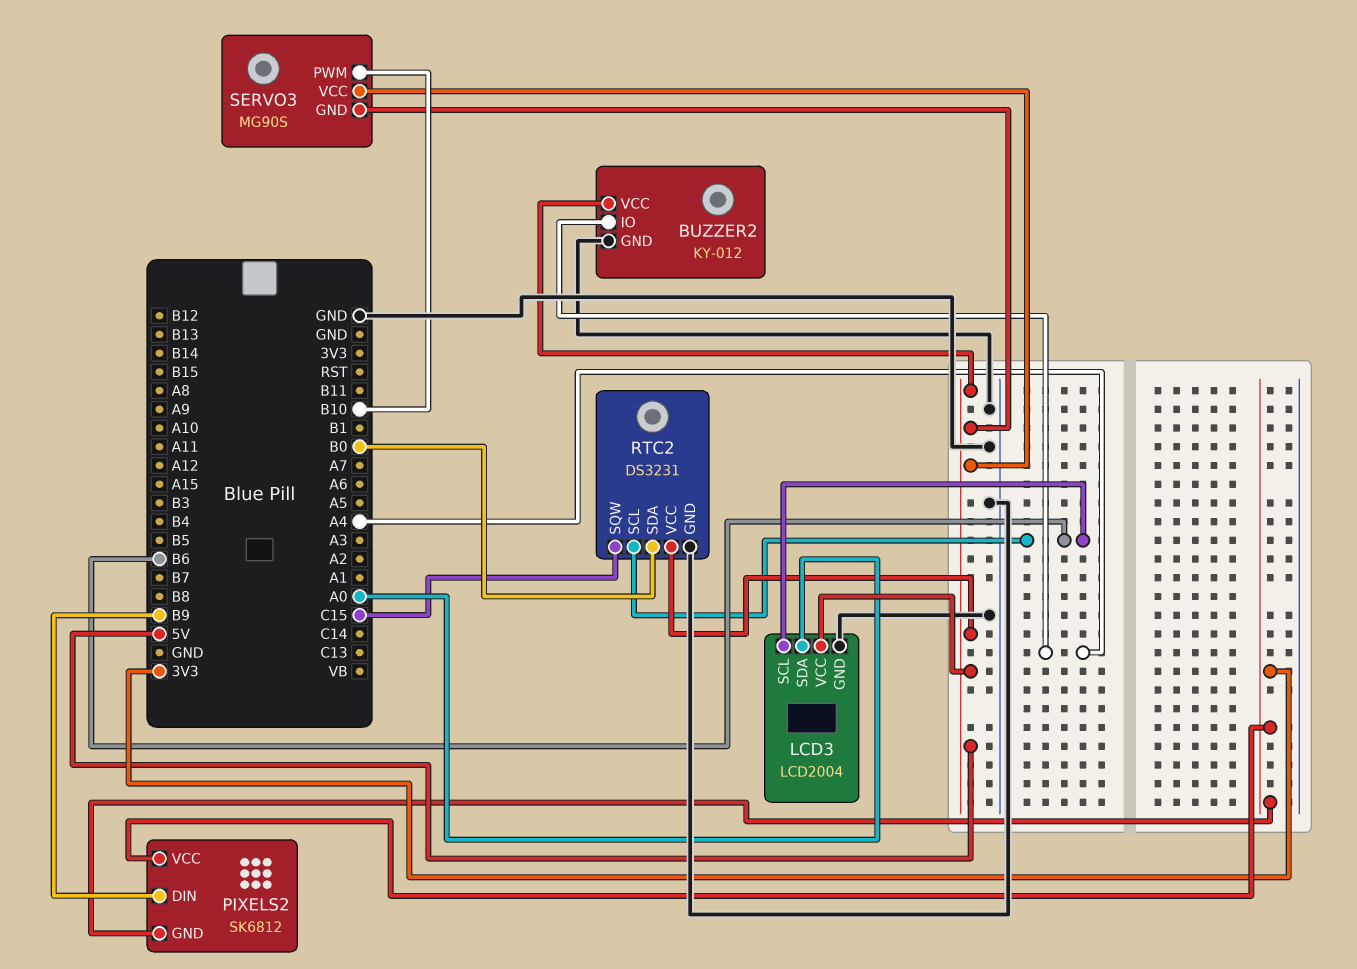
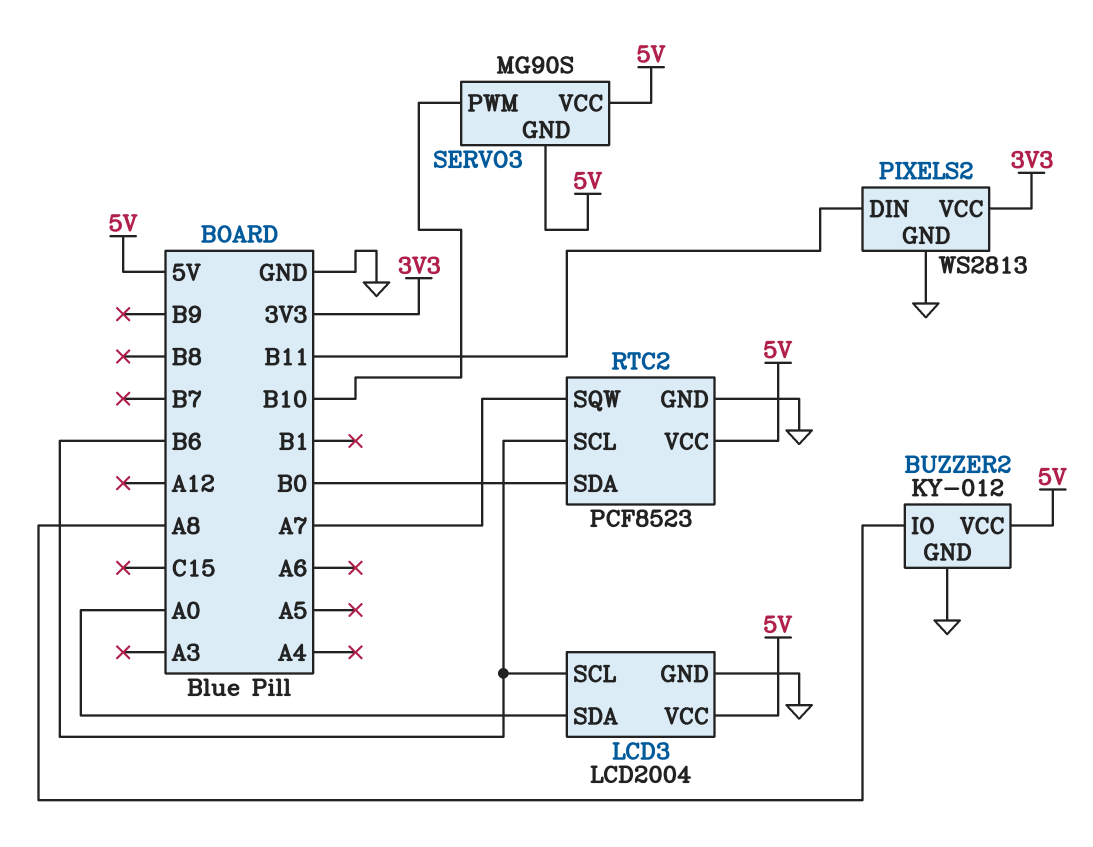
BUZZER2 pin IO: A4 -> A8
PIXELS2: SK6812 -> WS2813
PIXELS2 pin DIN: B9 -> B11
PIXELS2 pin GND: 3V3 -> GND
RTC2: DS3231 -> PCF8523
RTC2 pin SQW: C15 -> A7

